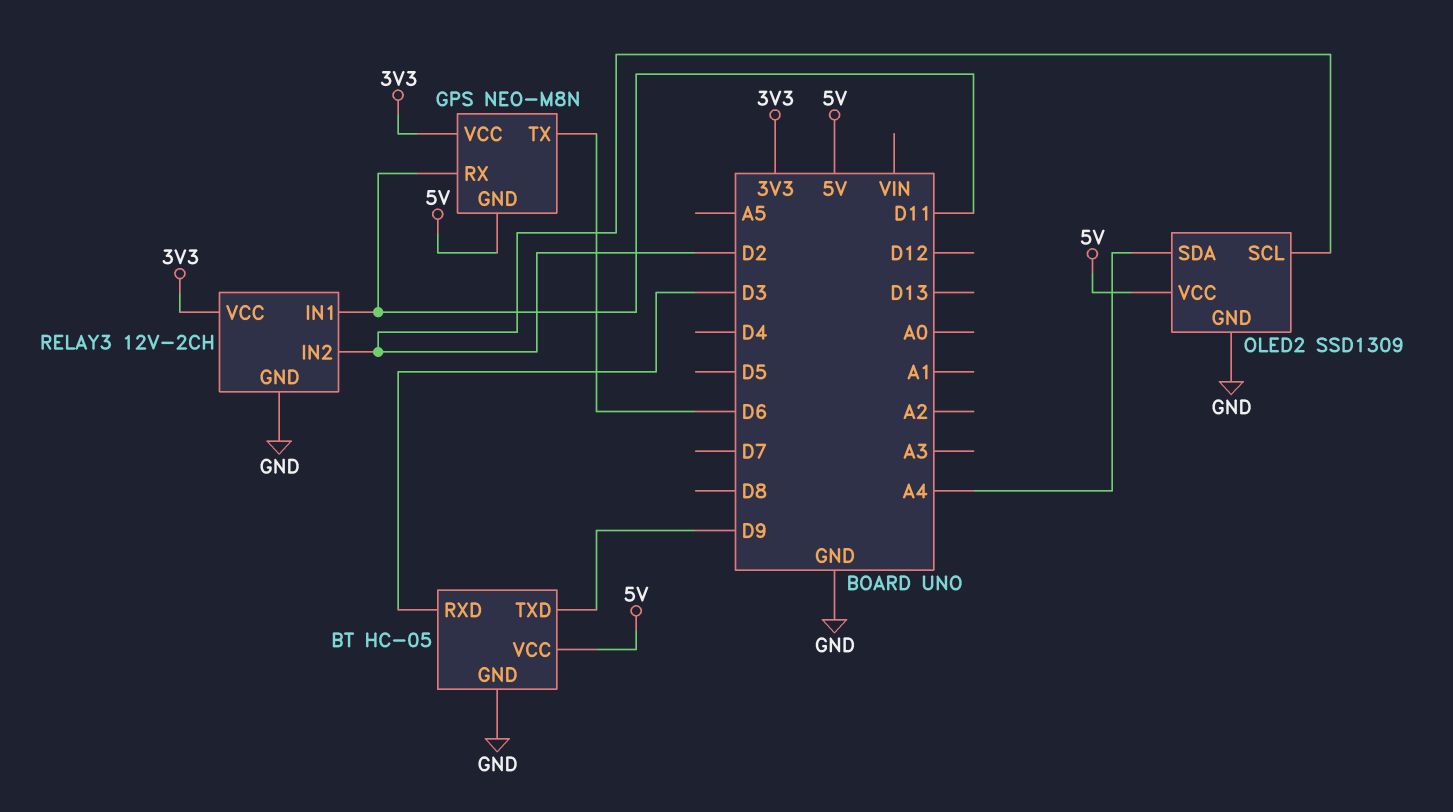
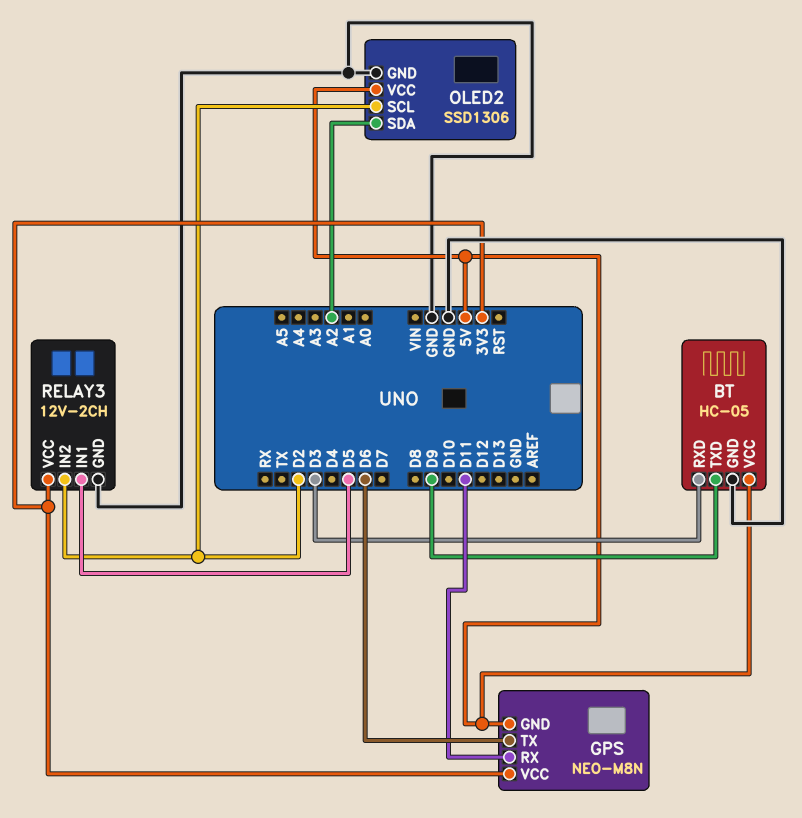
OLED2: SSD1309 -> SSD1306
OLED2 pin SDA: A4 -> A2
RELAY3 pin IN1: D11 -> D5

